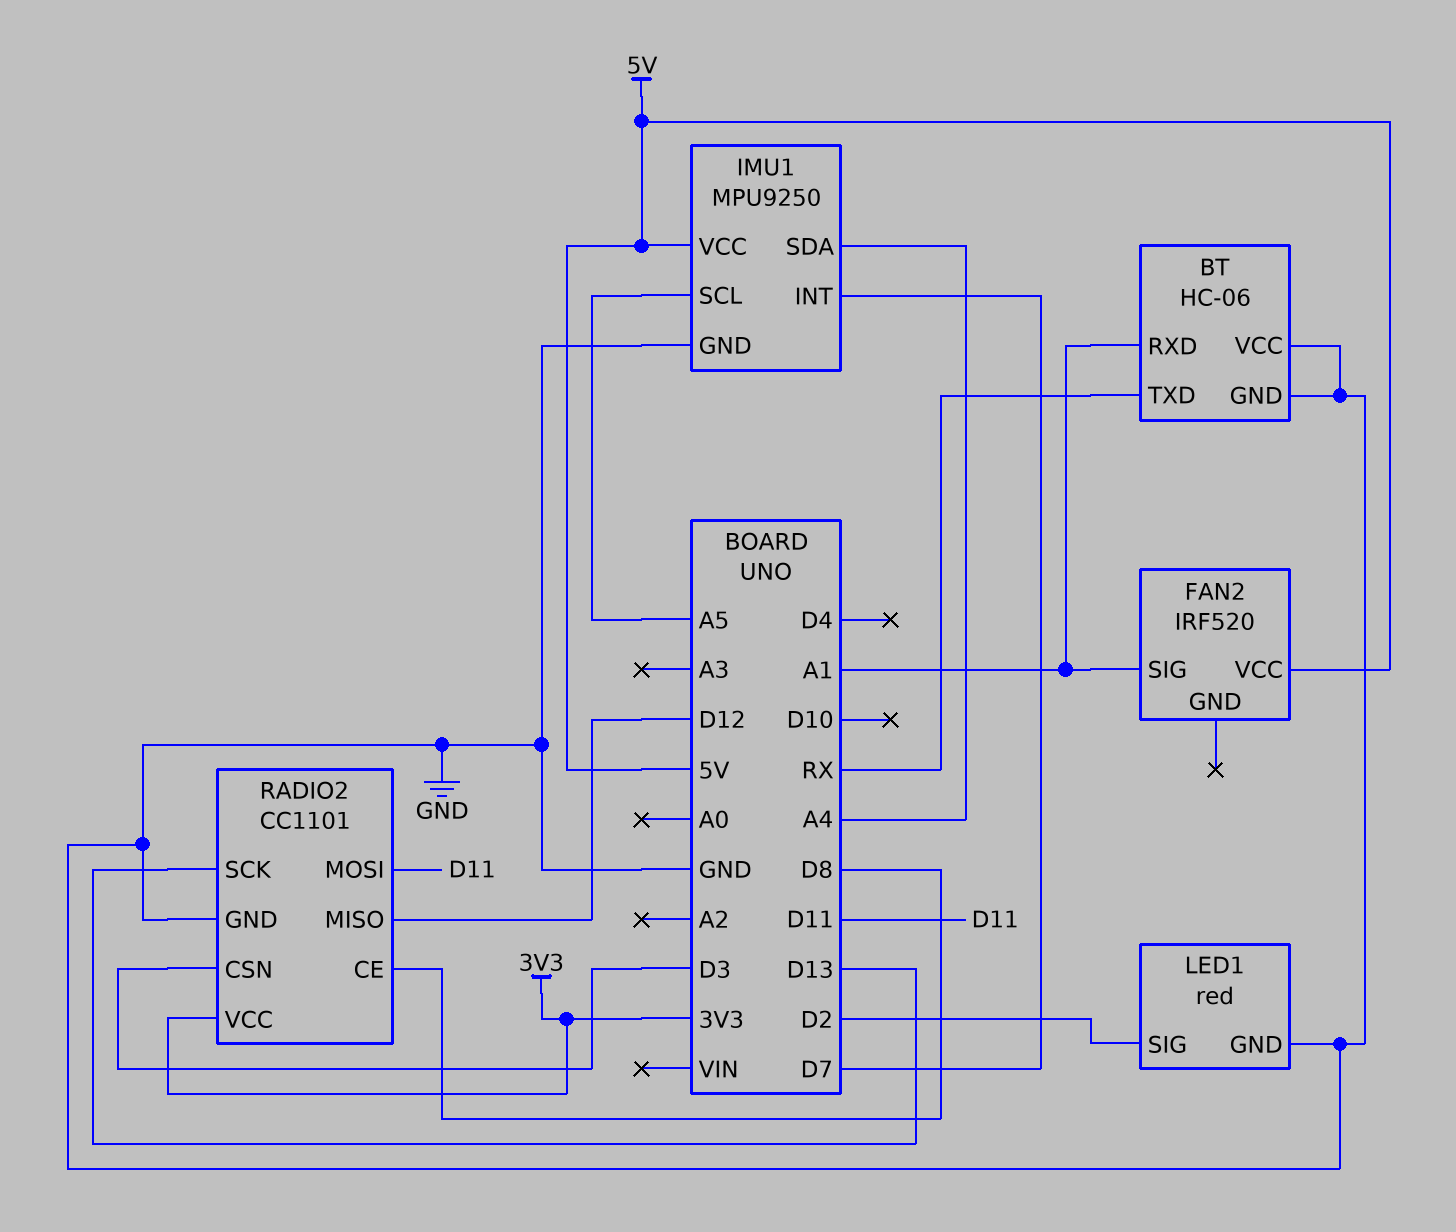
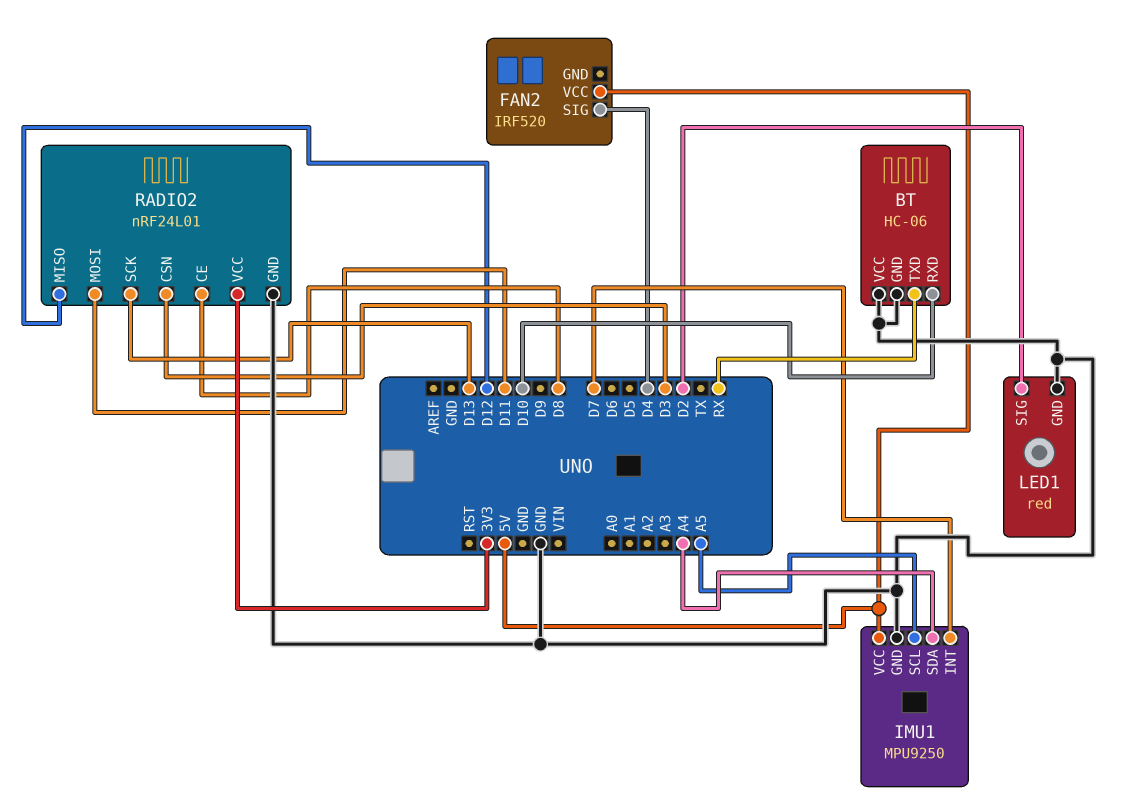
BT pin RXD: A1 -> D10
FAN2 pin SIG: A1 -> D4
RADIO2: CC1101 -> nRF24L01

